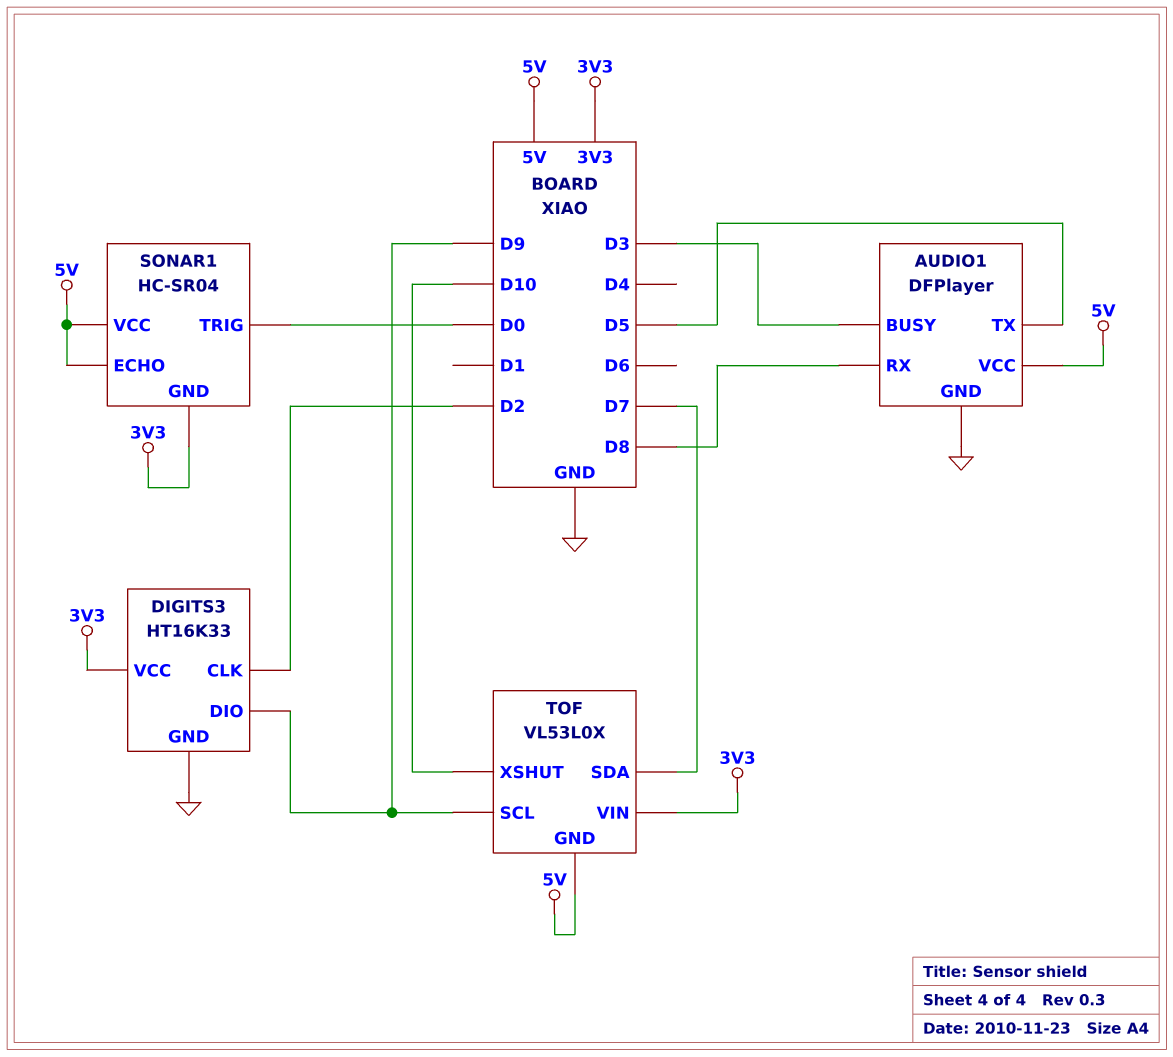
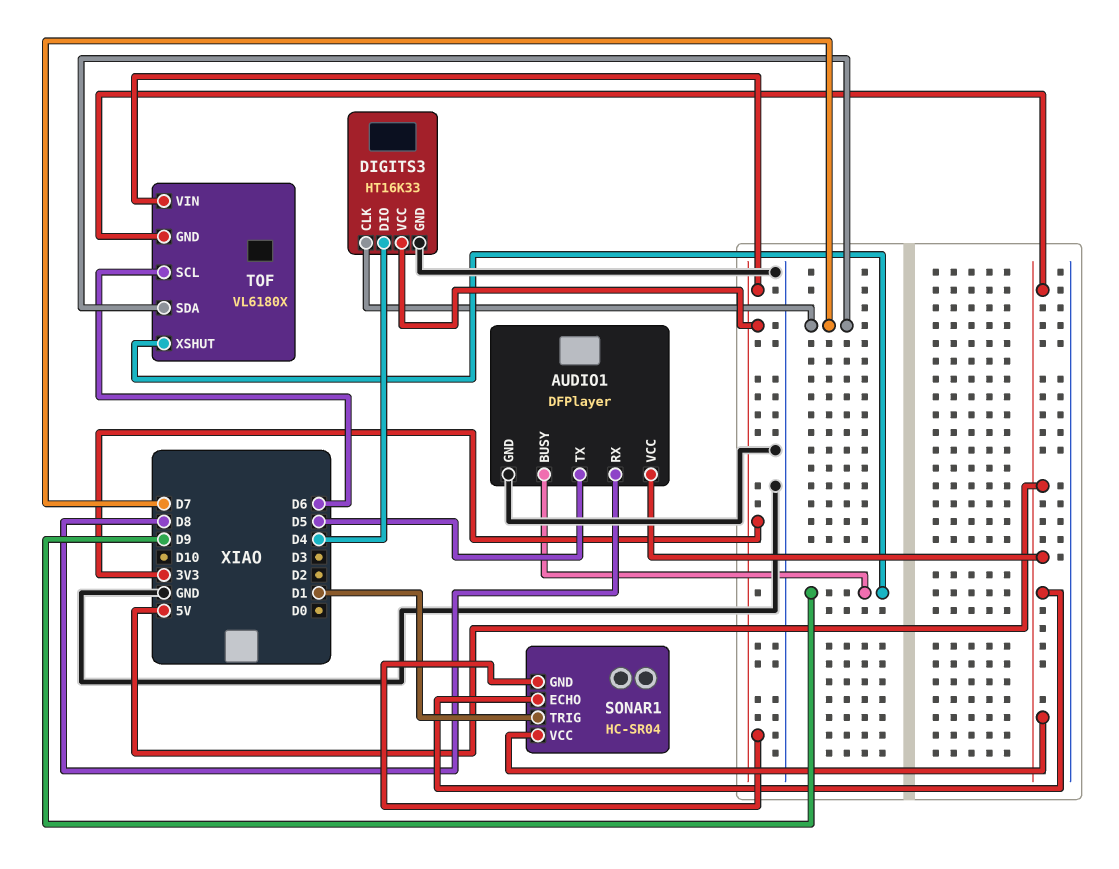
AUDIO1 pin BUSY: D3 -> D9
DIGITS3 pin CLK: D2 -> D7
DIGITS3 pin DIO: D9 -> D4
SONAR1 pin TRIG: D0 -> D1
TOF: VL53L0X -> VL6180X
TOF pin SCL: D9 -> D6
TOF pin XSHUT: D10 -> D9

